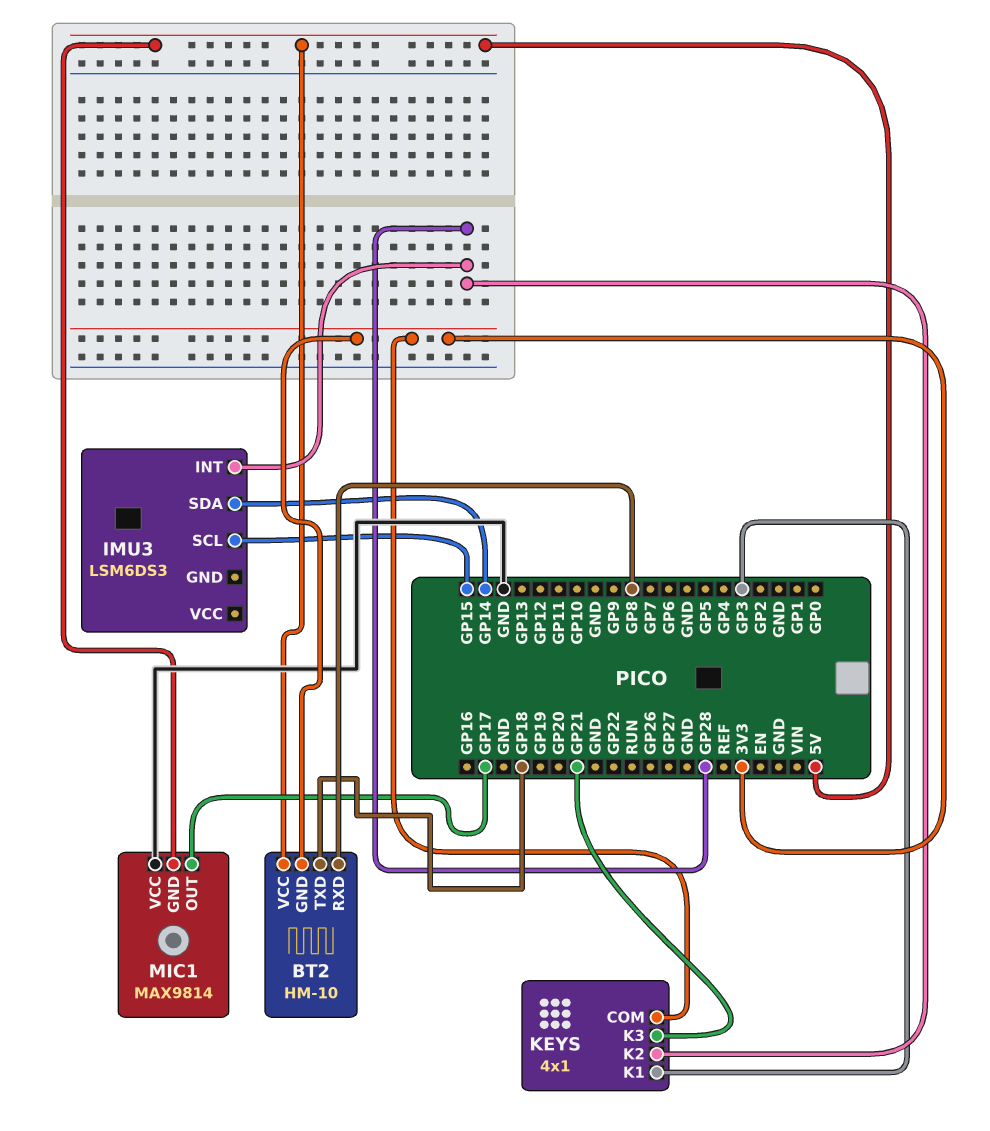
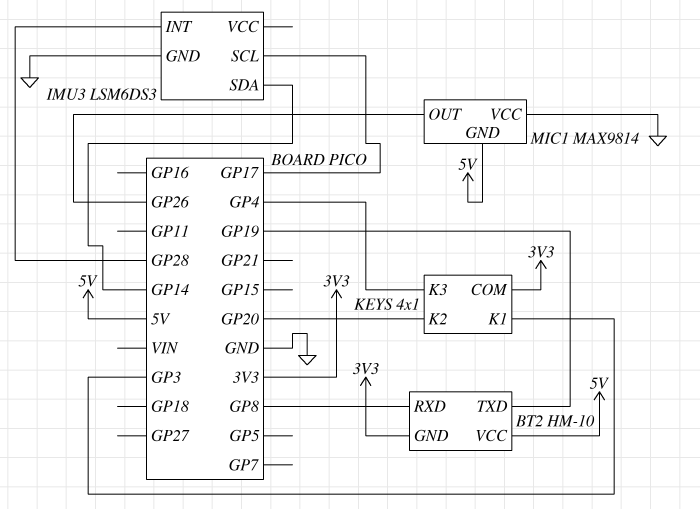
BT2 pin TXD: GP18 -> GP19
IMU3 pin GND: none -> GND
IMU3 pin SCL: GP15 -> GP17
KEYS pin K2: GP28 -> GP20
KEYS pin K3: GP21 -> GP4
MIC1 pin OUT: GP17 -> GP26

